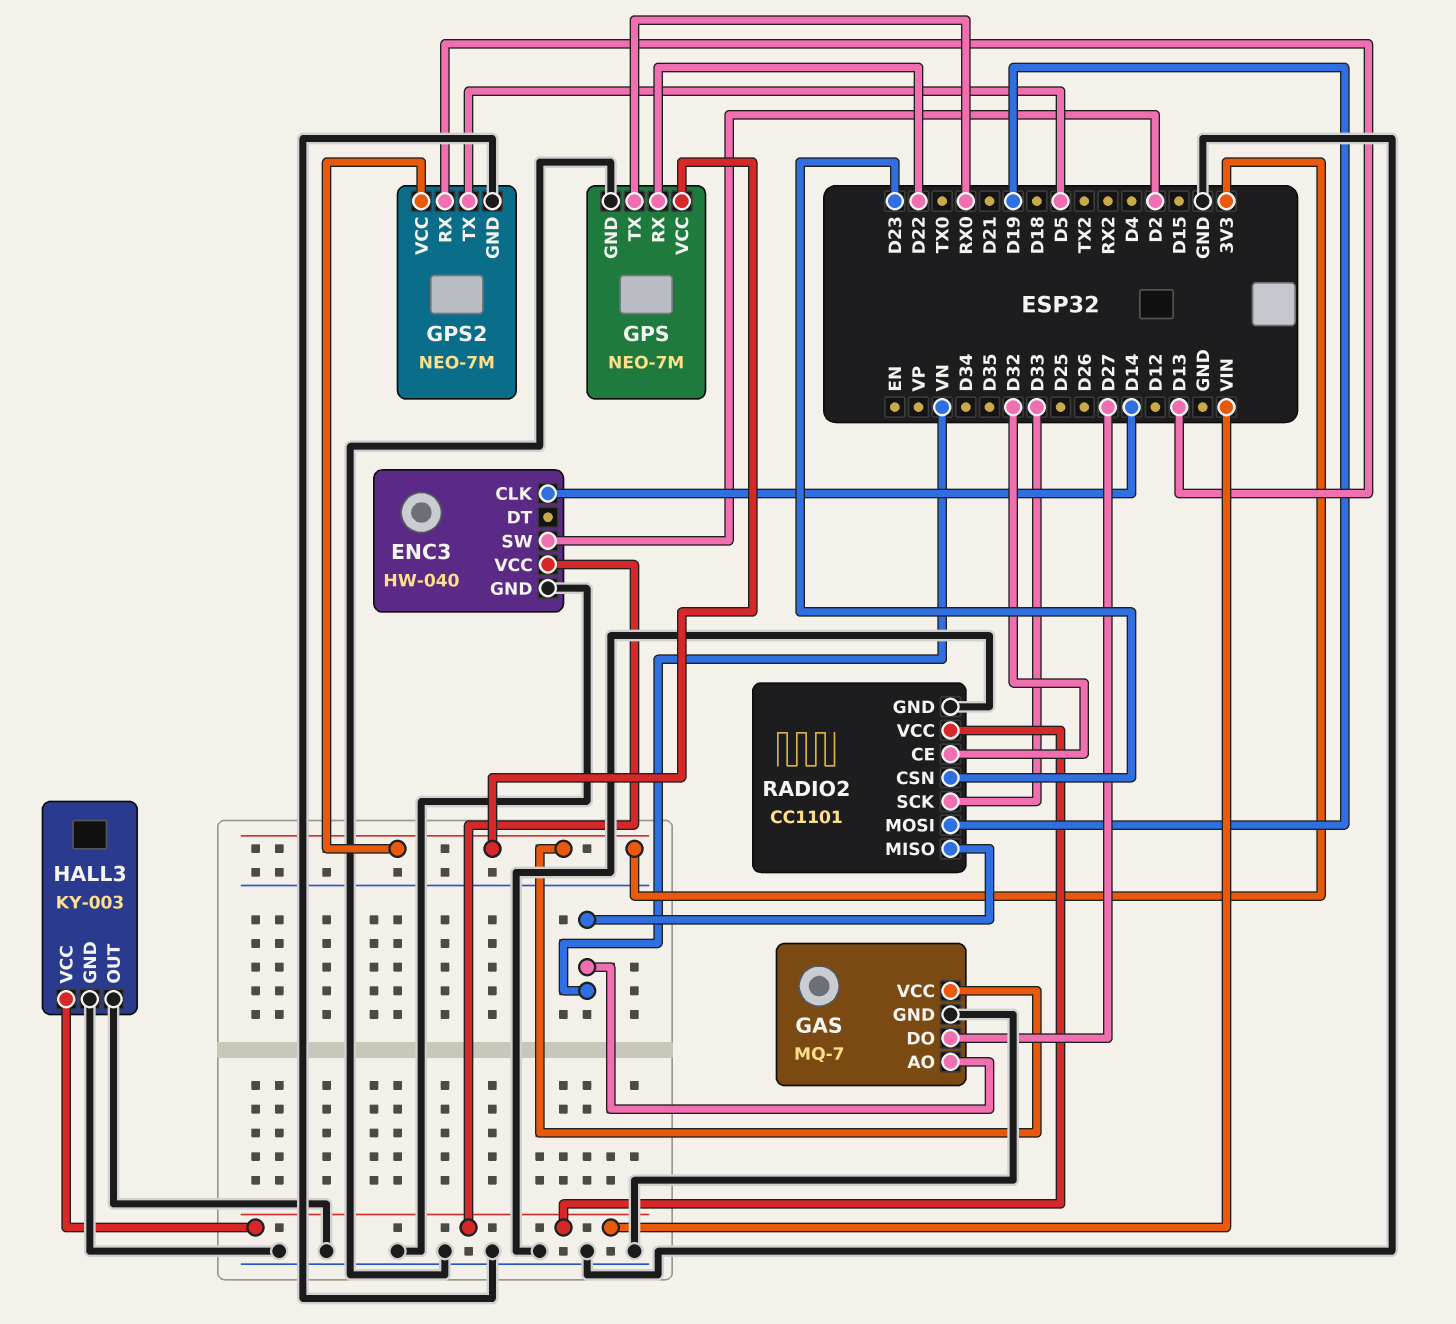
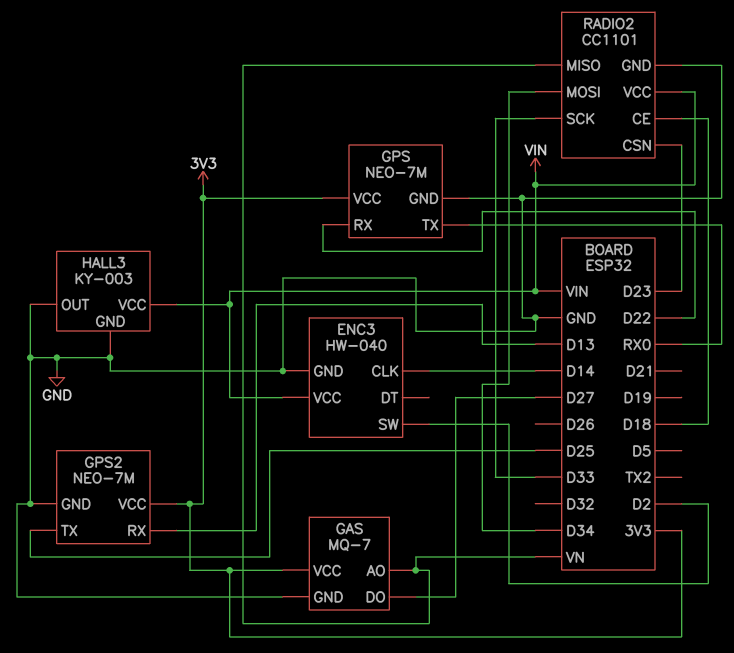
GPS2 pin TX: D5 -> D25
RADIO2 pin CE: D32 -> D18
RADIO2 pin MOSI: D19 -> D34

